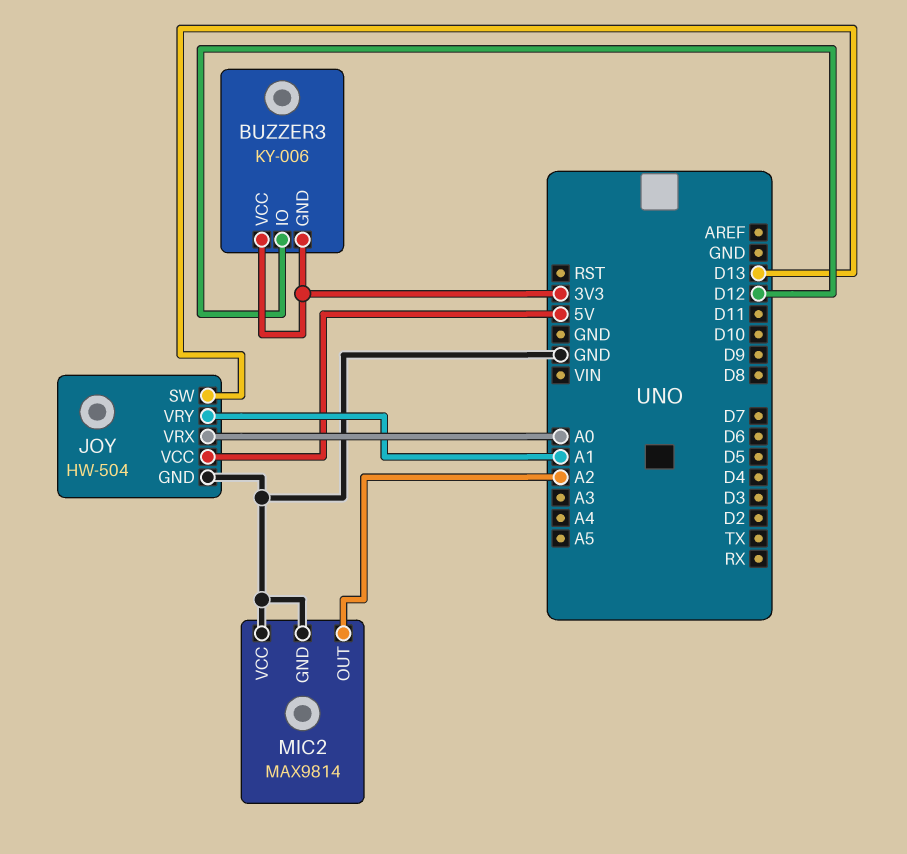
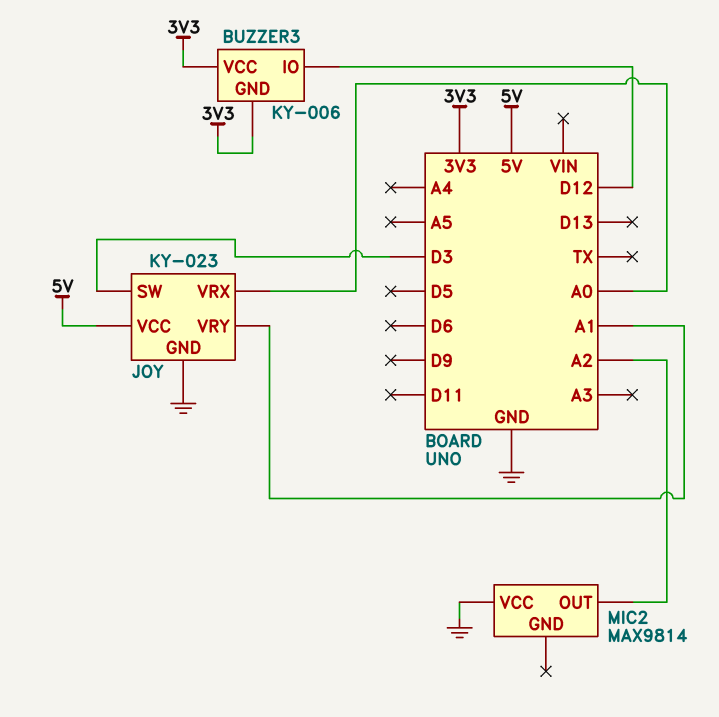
JOY: HW-504 -> KY-023
JOY pin SW: D13 -> D3
MIC2 pin GND: GND -> none

